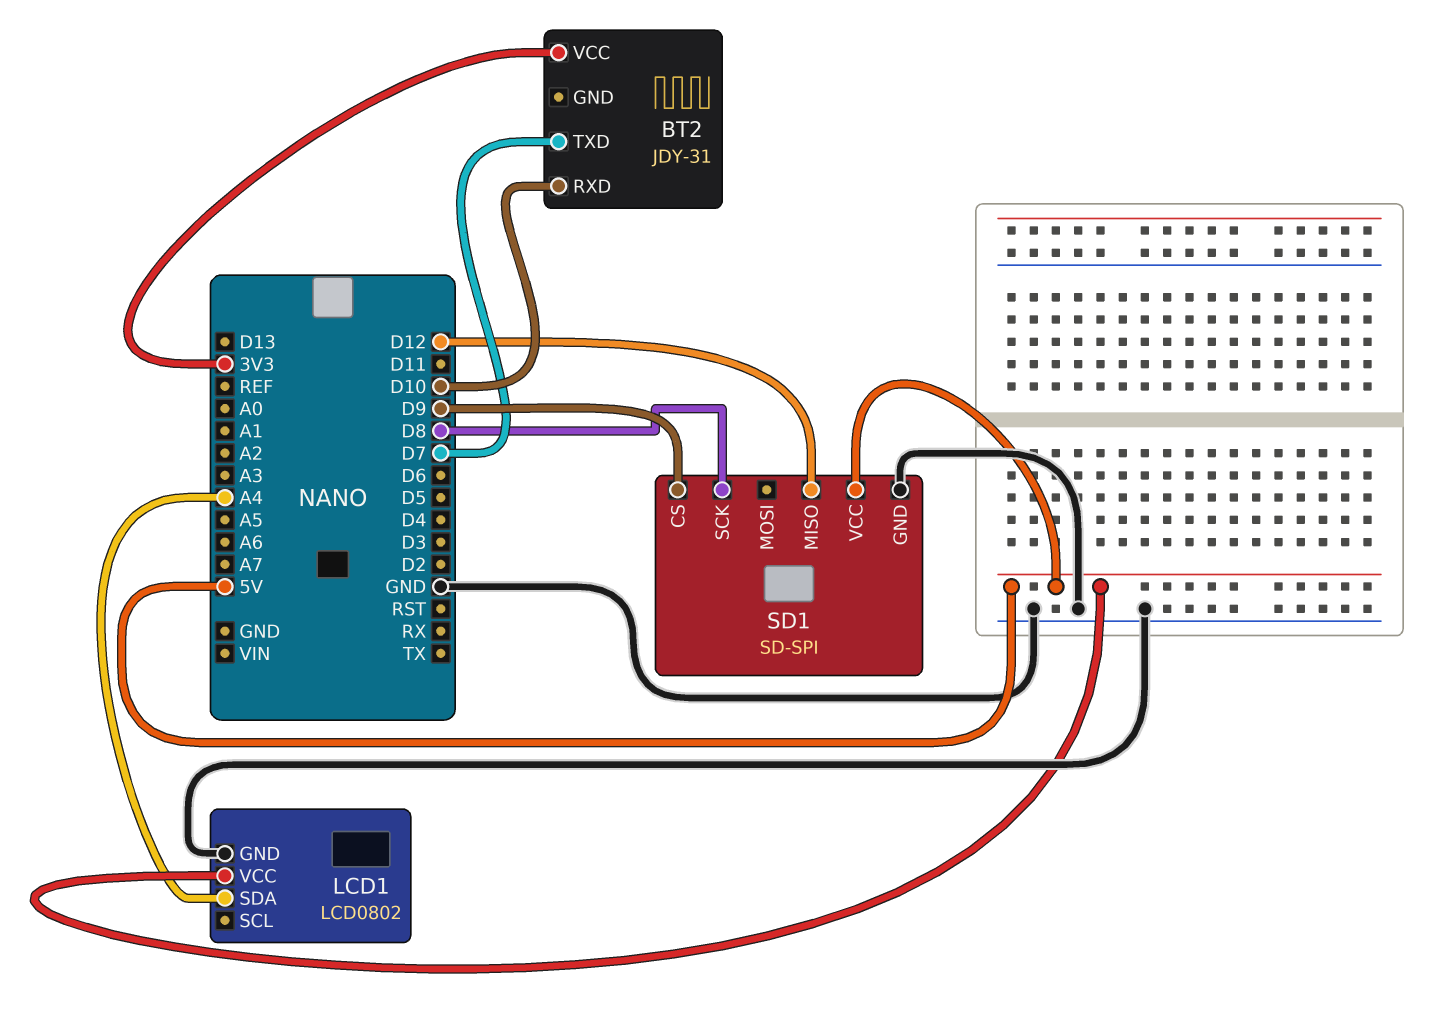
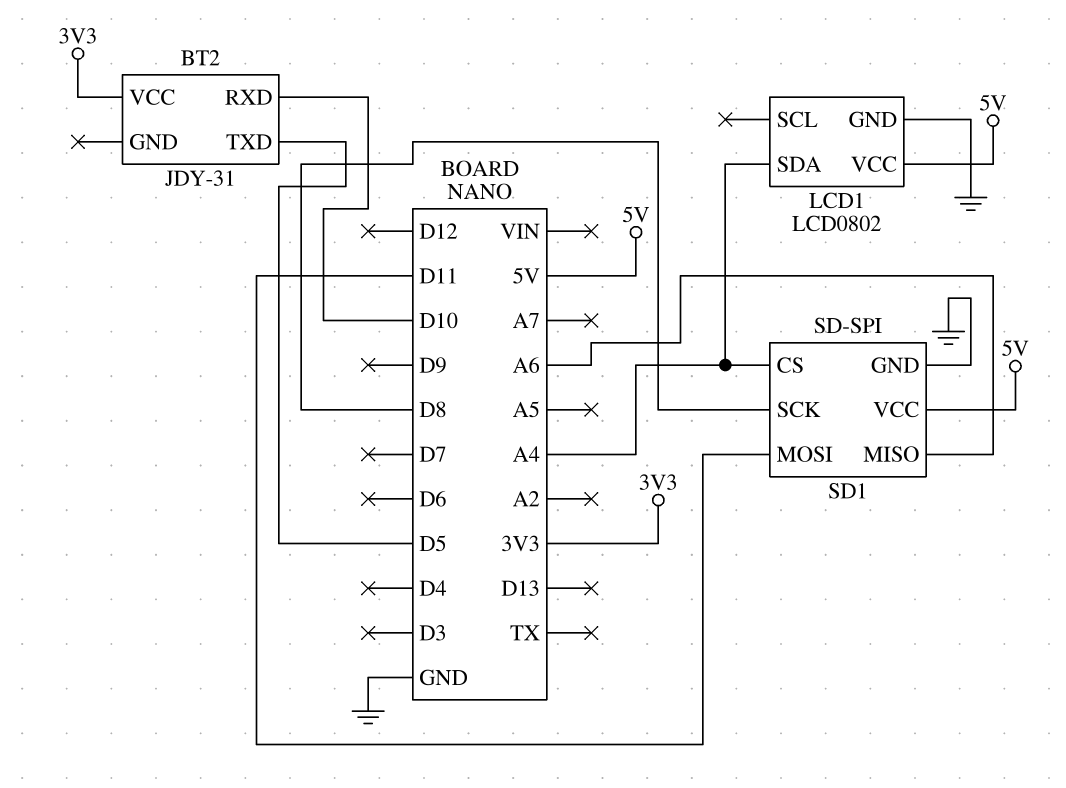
BT2 pin TXD: D7 -> D5
SD1 pin CS: D9 -> A4
SD1 pin MISO: D12 -> A6
SD1 pin MOSI: none -> D11

